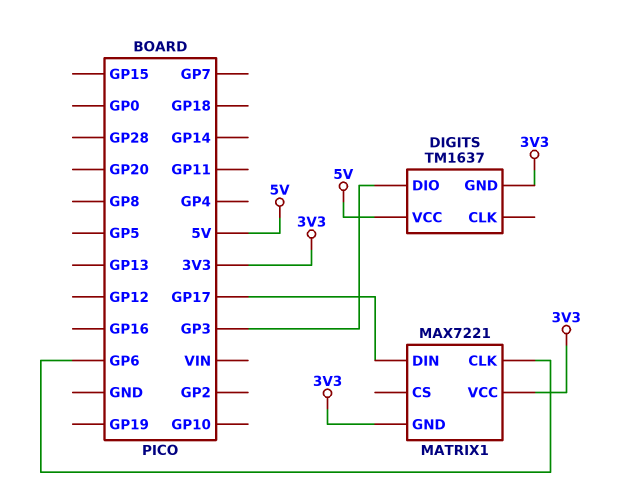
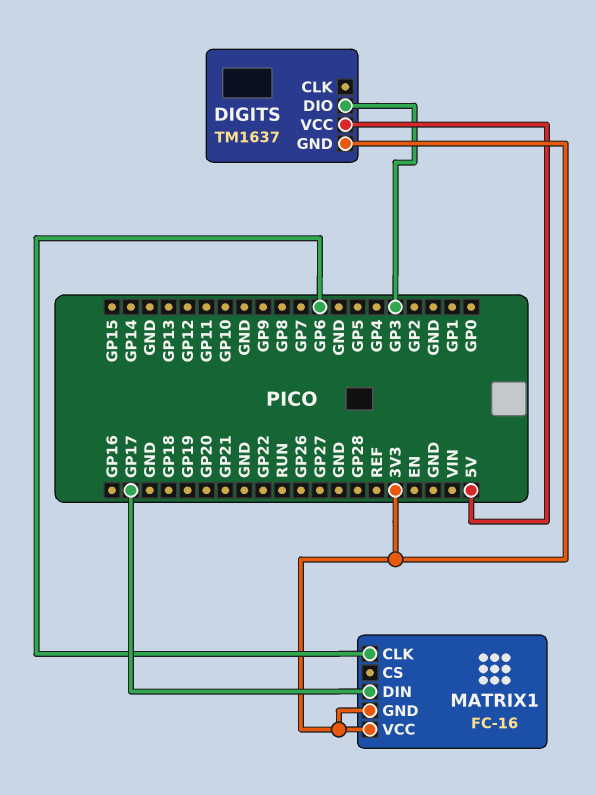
MATRIX1: MAX7221 -> FC-16

